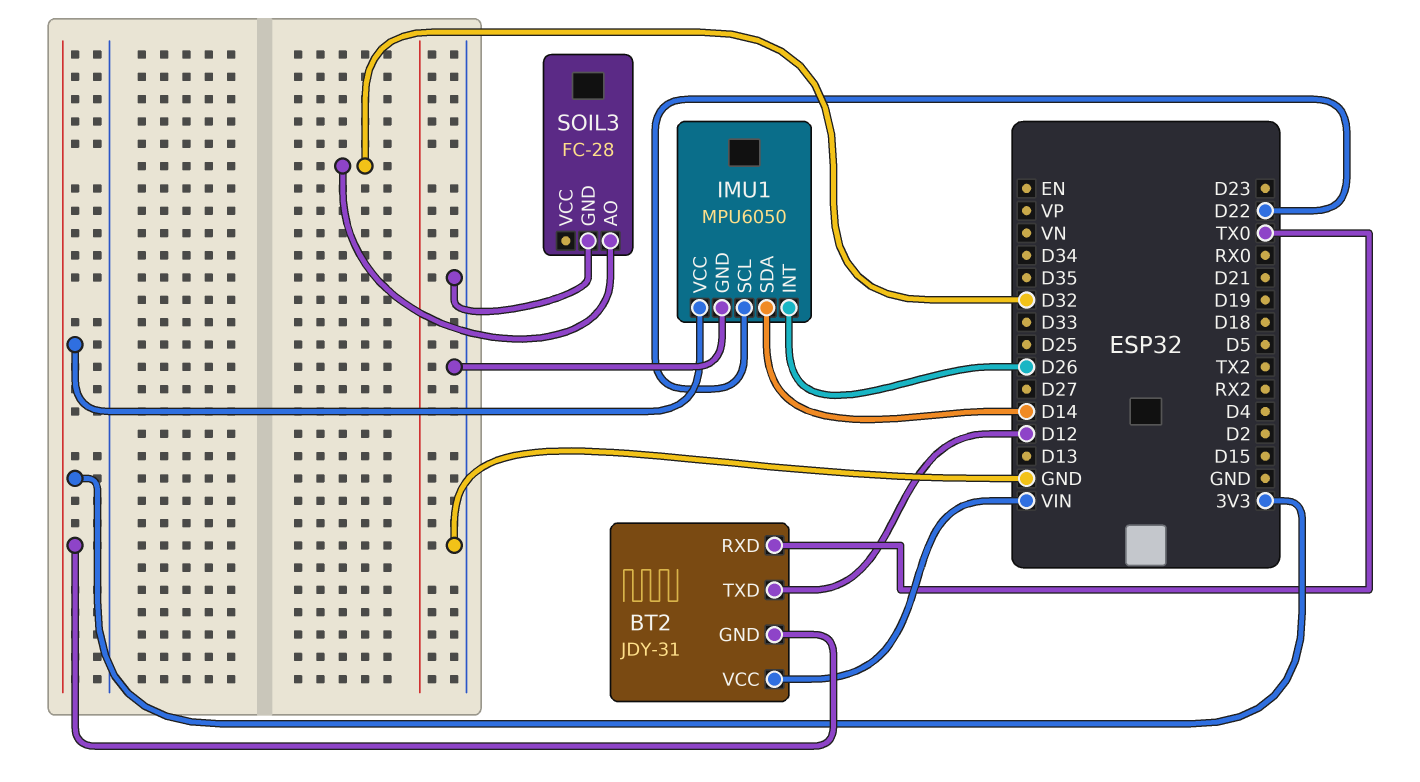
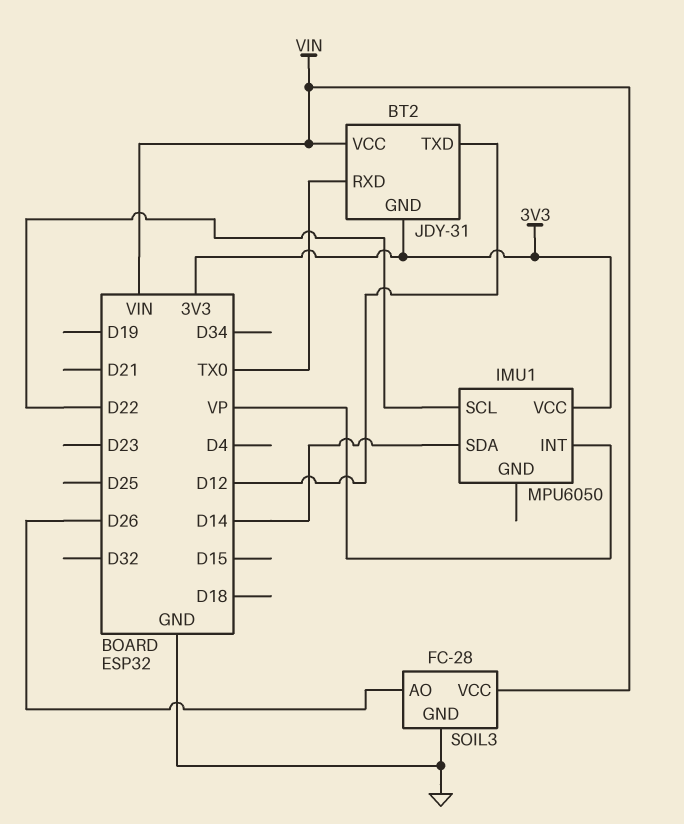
IMU1 pin GND: GND -> none
IMU1 pin INT: D26 -> VP
SOIL3 pin AO: D32 -> D26
SOIL3 pin VCC: none -> VIN

